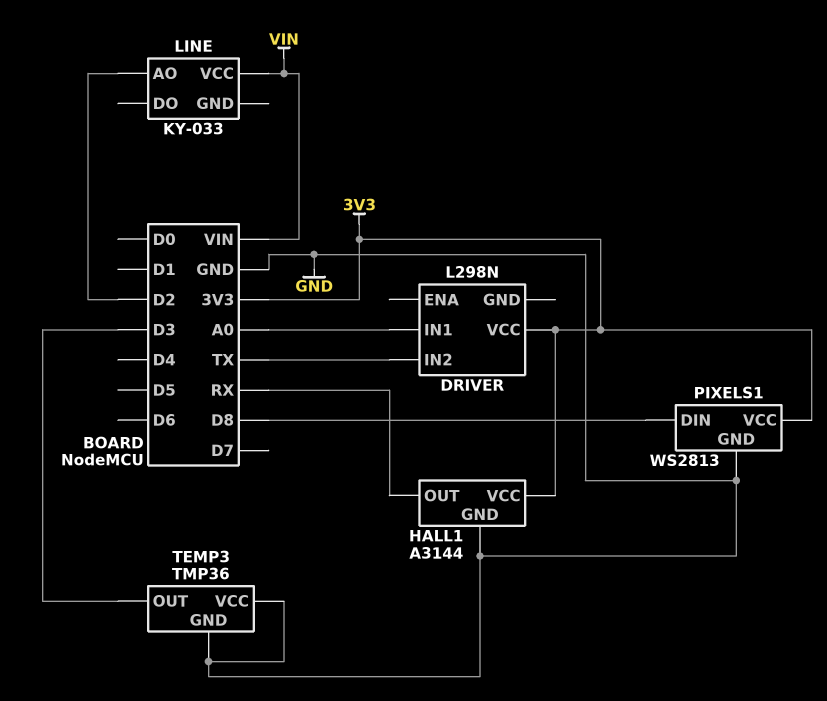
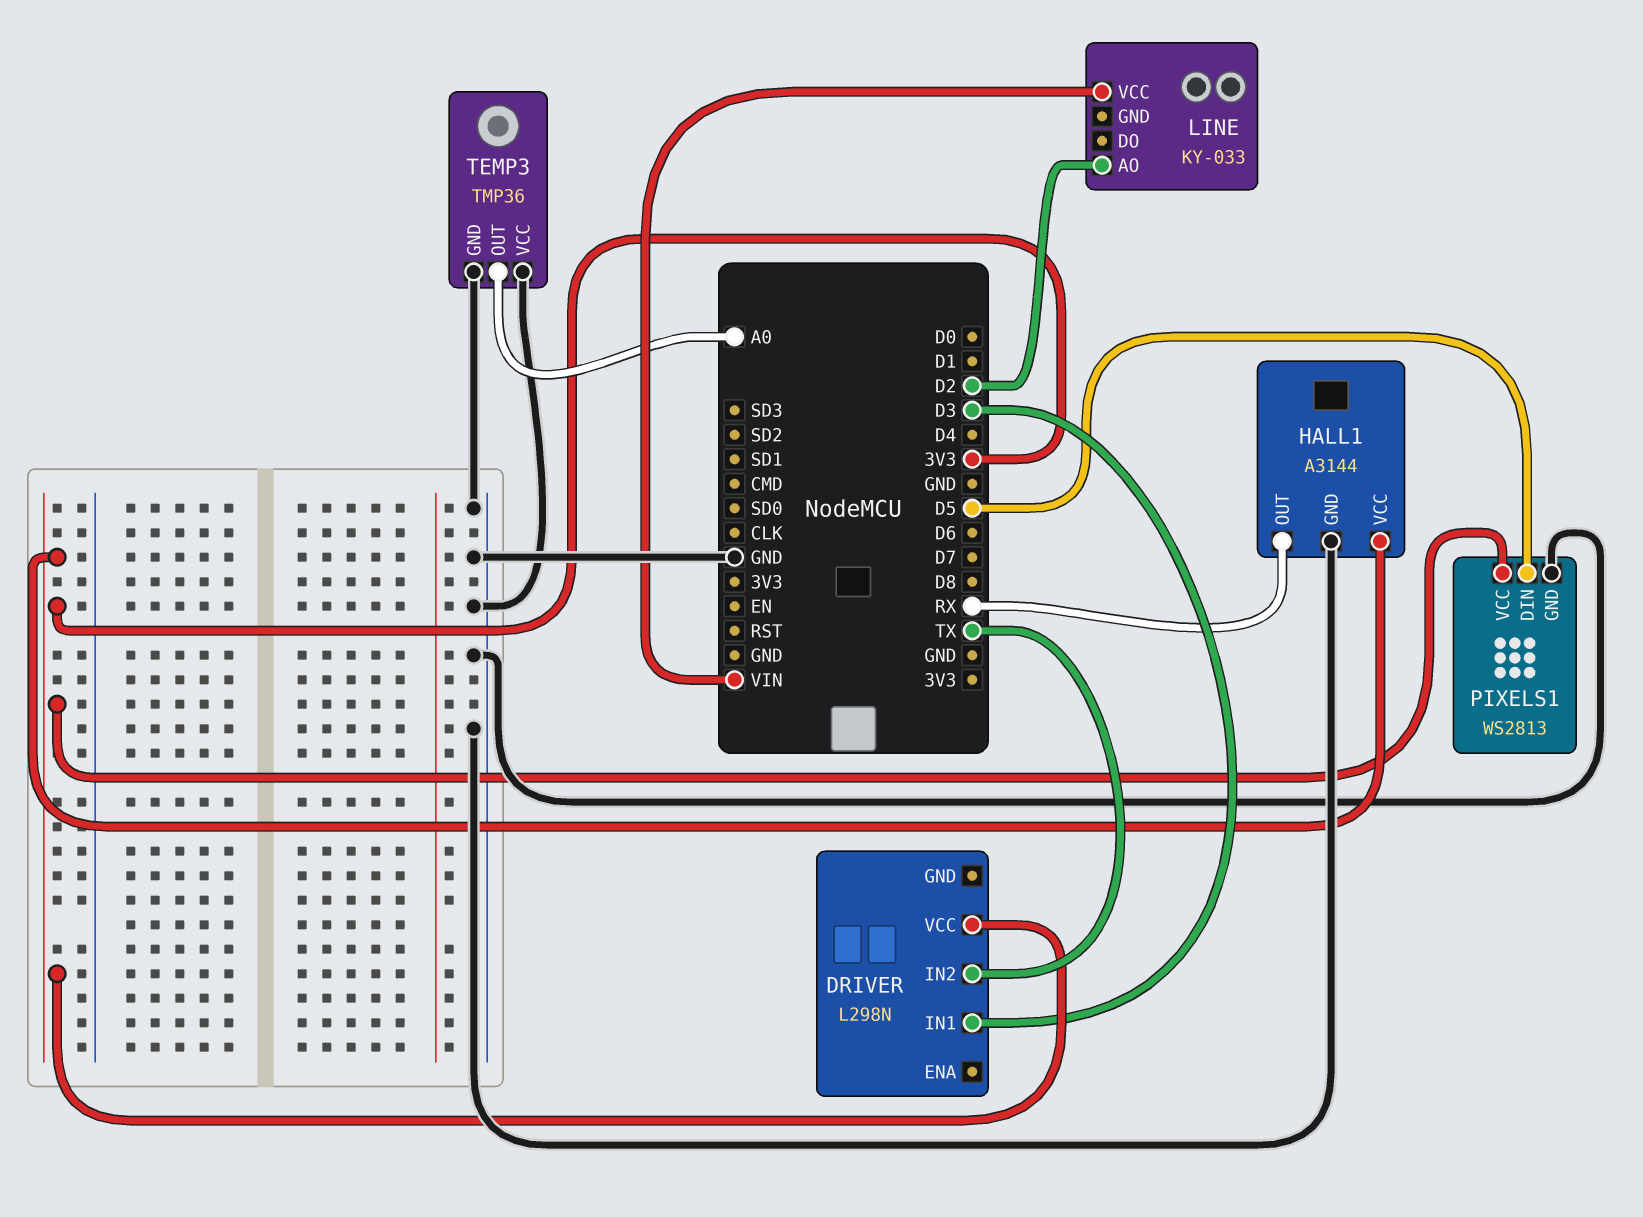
DRIVER pin IN1: A0 -> D3
PIXELS1 pin DIN: D8 -> D5
TEMP3 pin OUT: D3 -> A0

